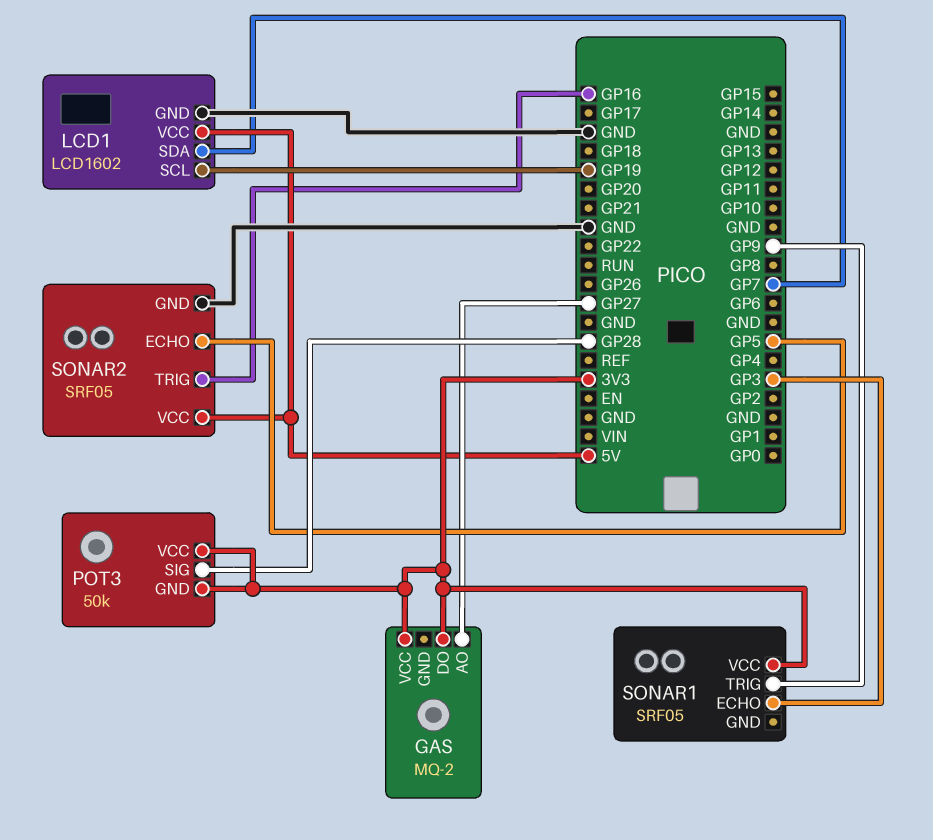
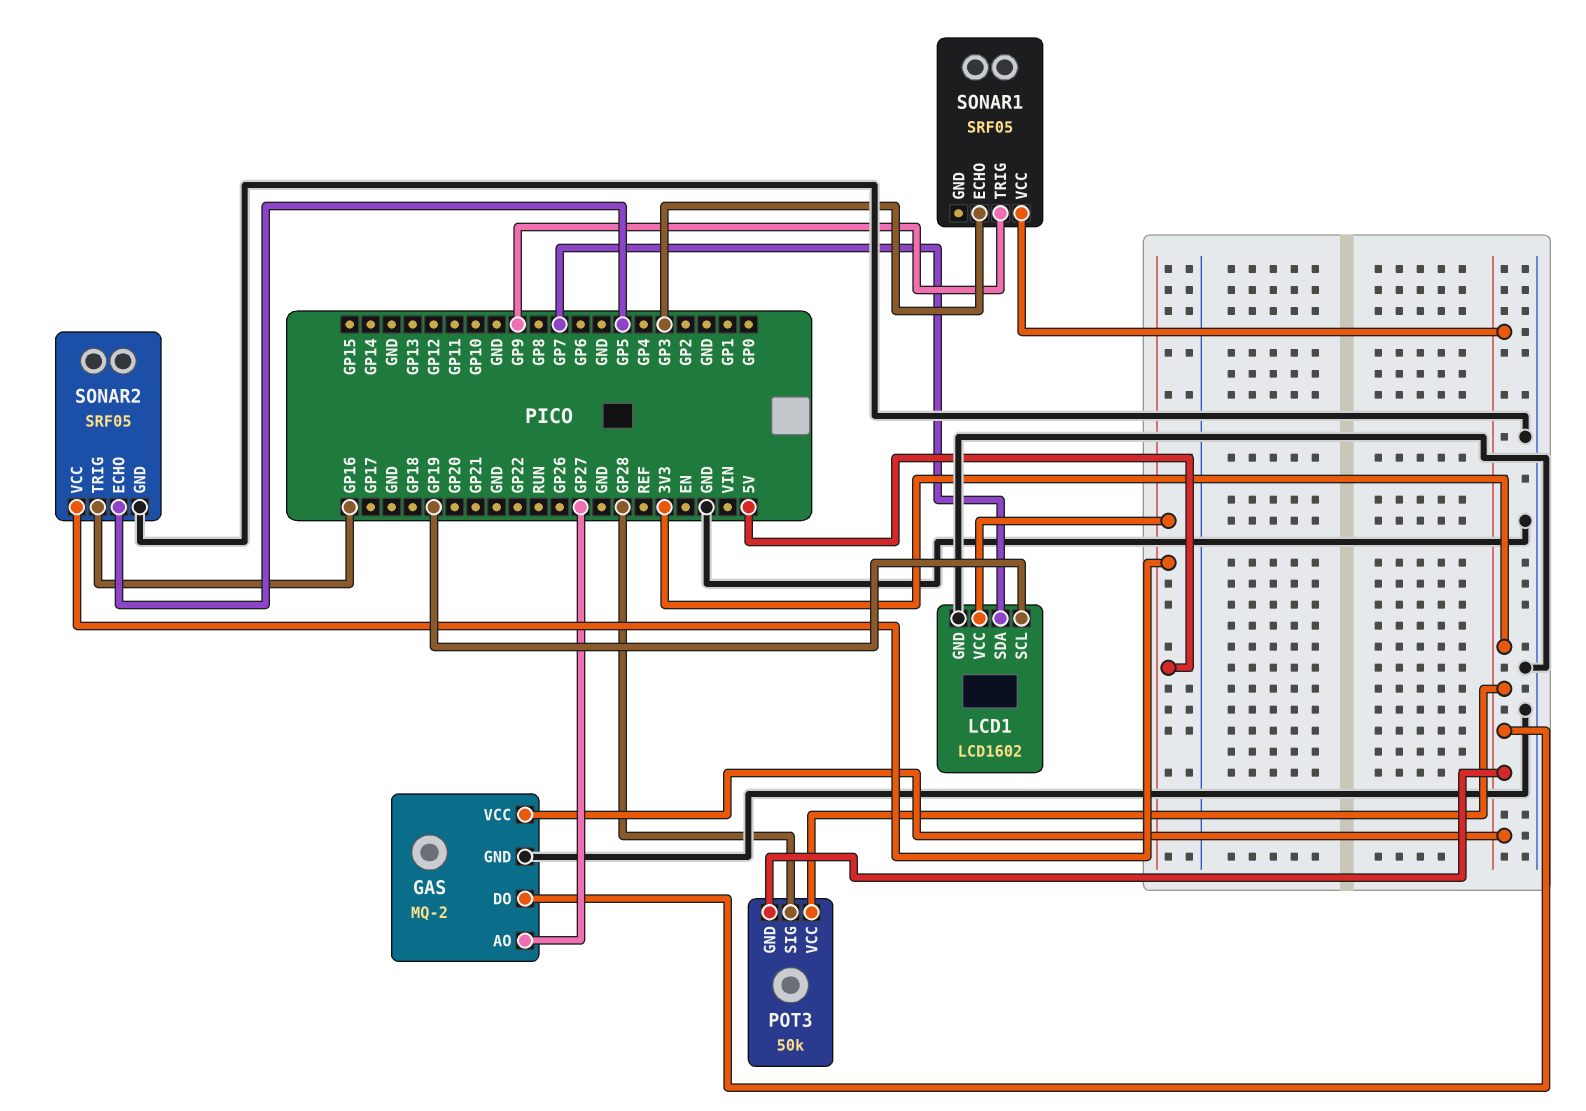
GAS pin GND: none -> GND

